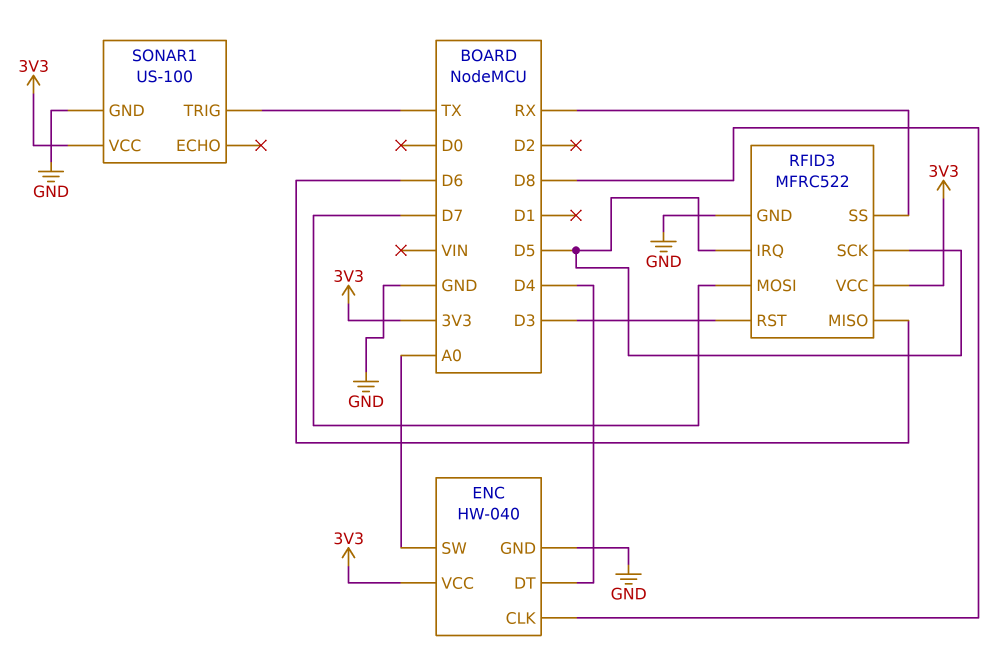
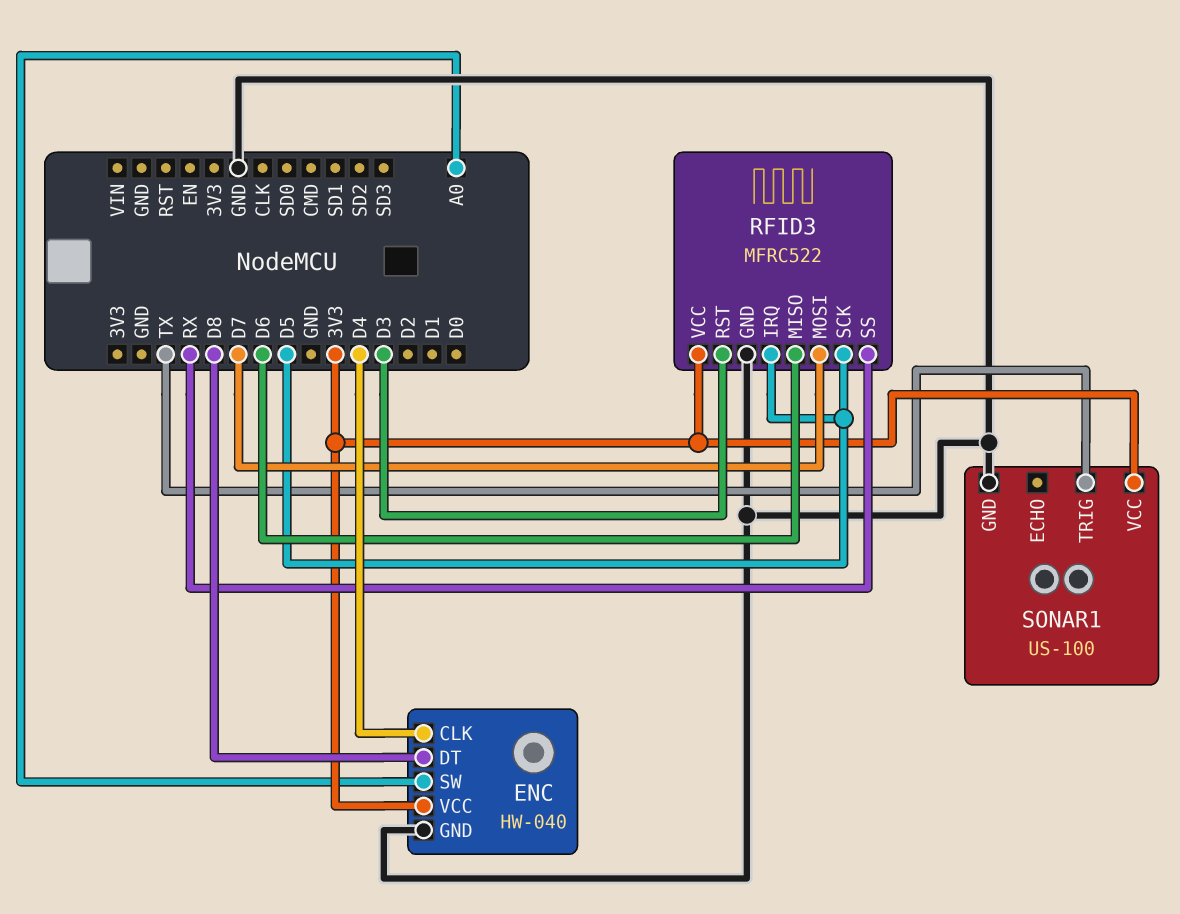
ENC pin CLK: D8 -> D4
ENC pin DT: D4 -> D8

